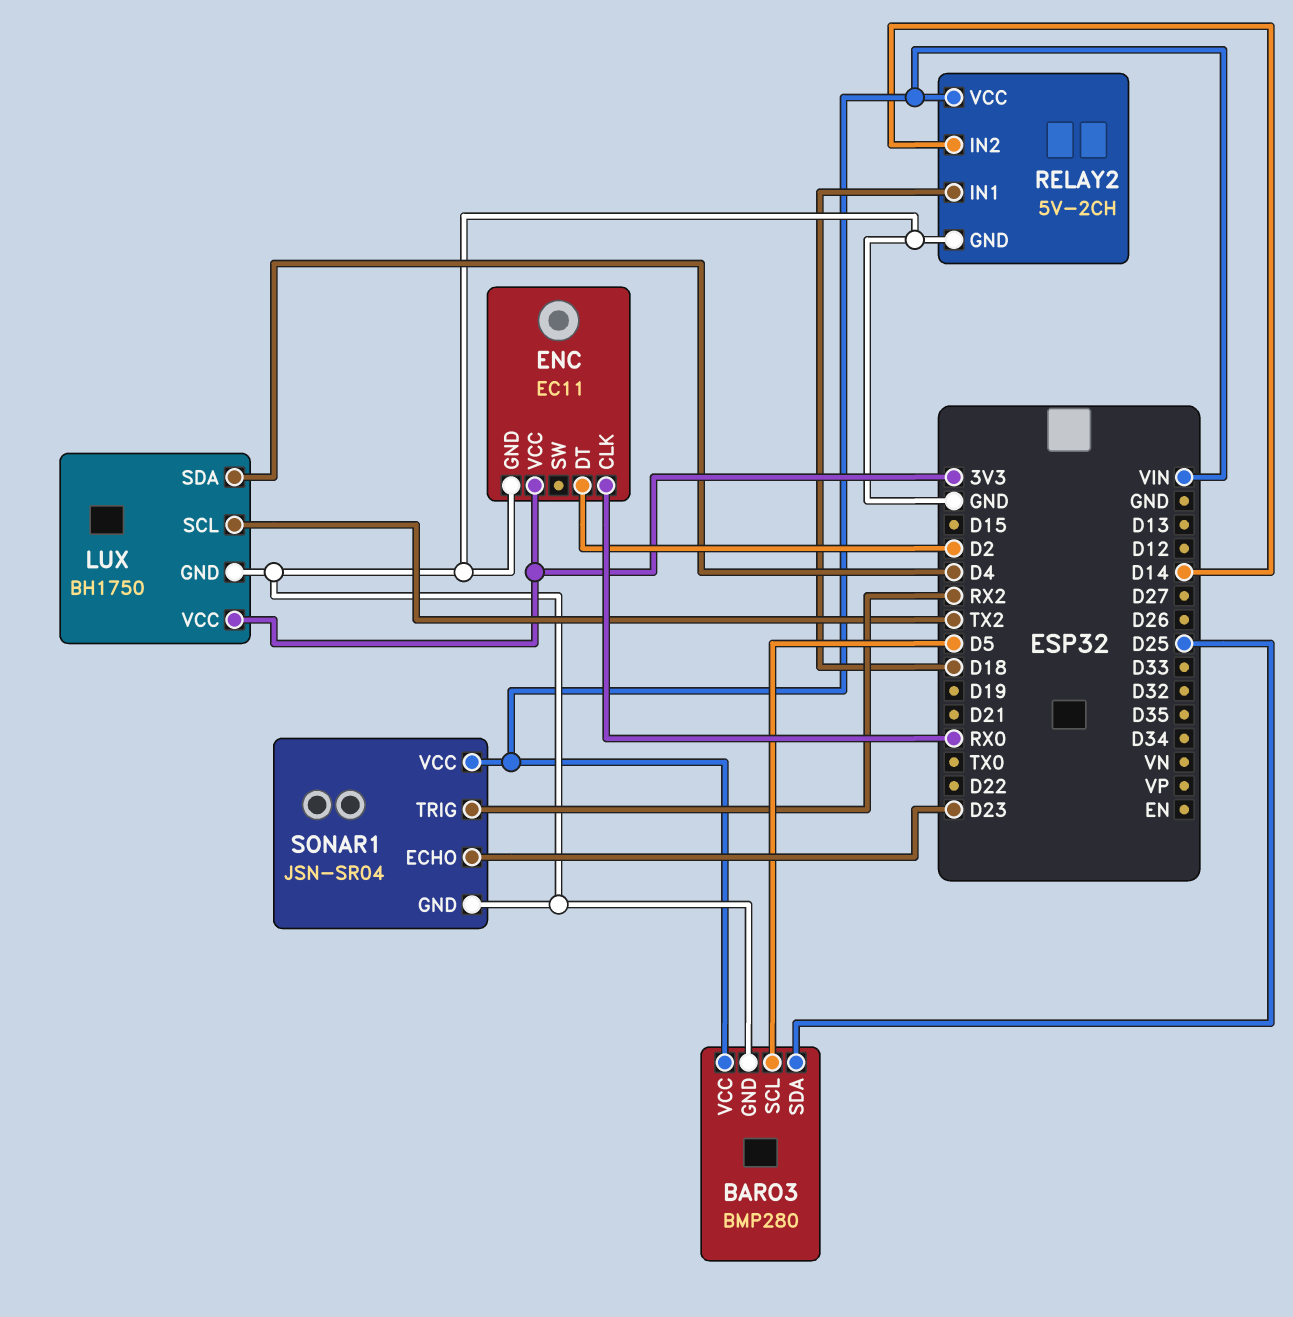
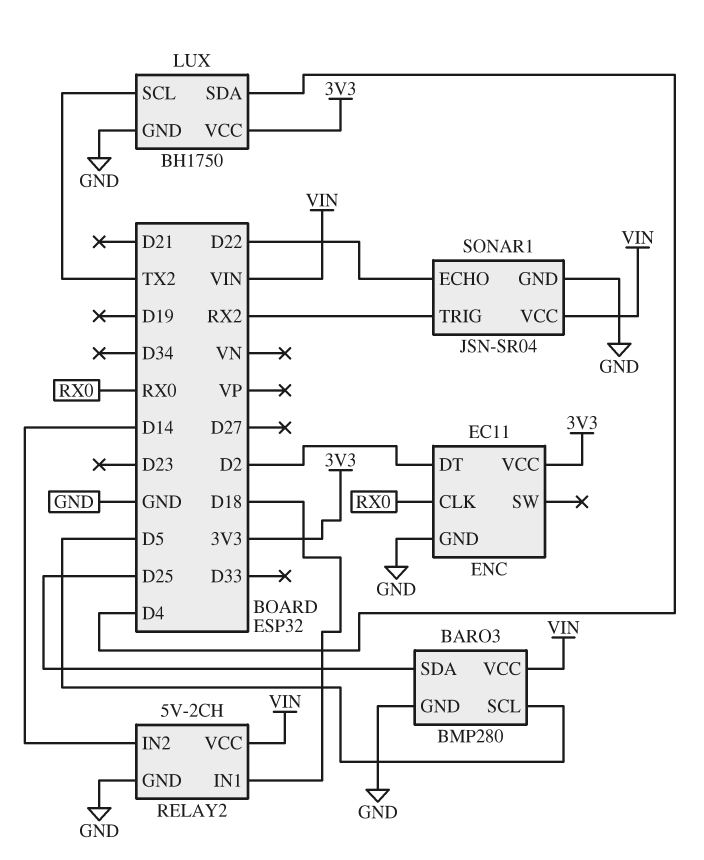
SONAR1 pin ECHO: D23 -> D22

